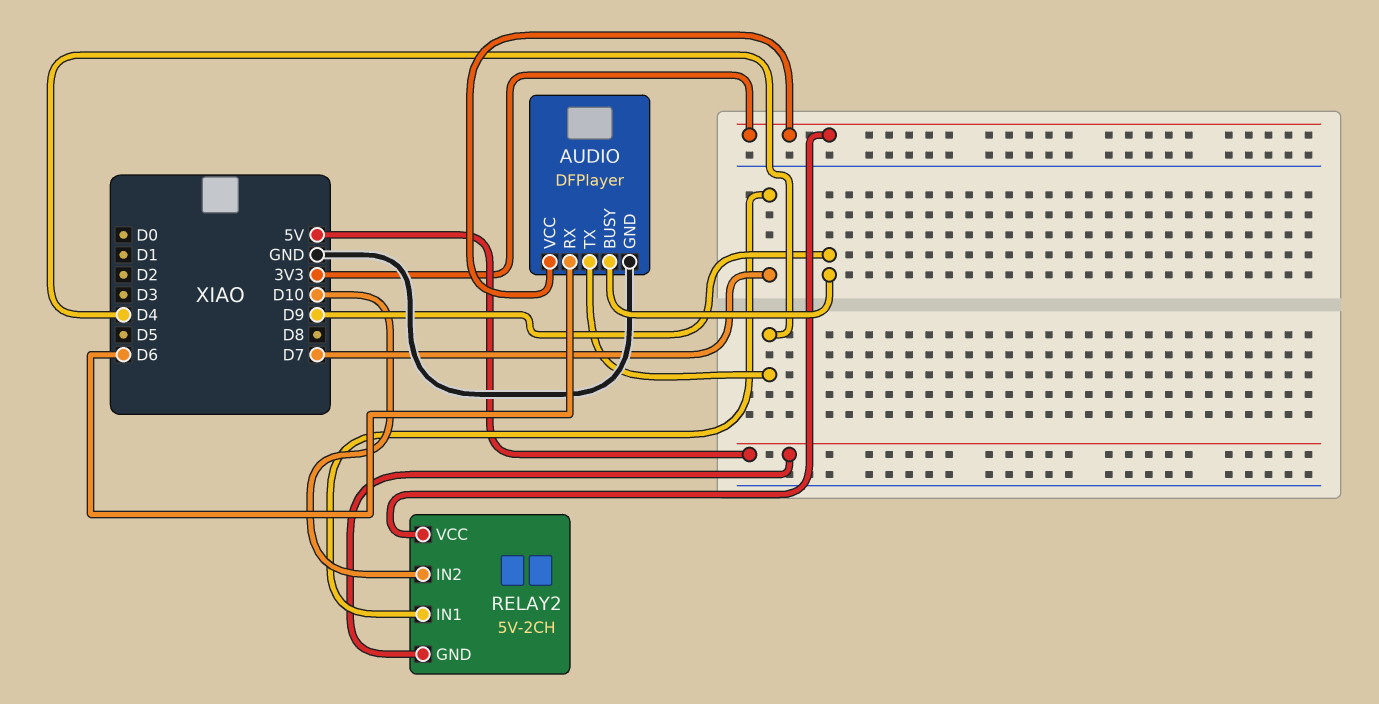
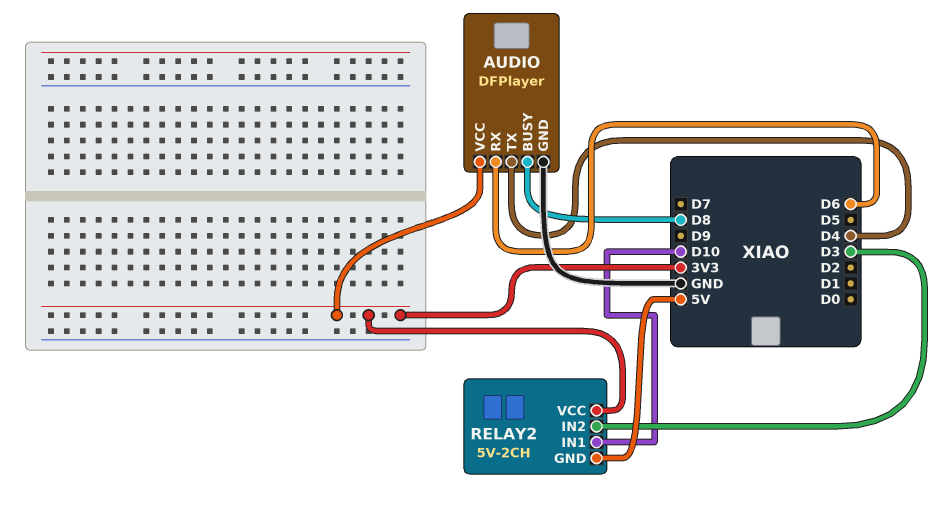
AUDIO pin BUSY: D9 -> D8
RELAY2 pin IN1: D7 -> D10
RELAY2 pin IN2: D10 -> D3

